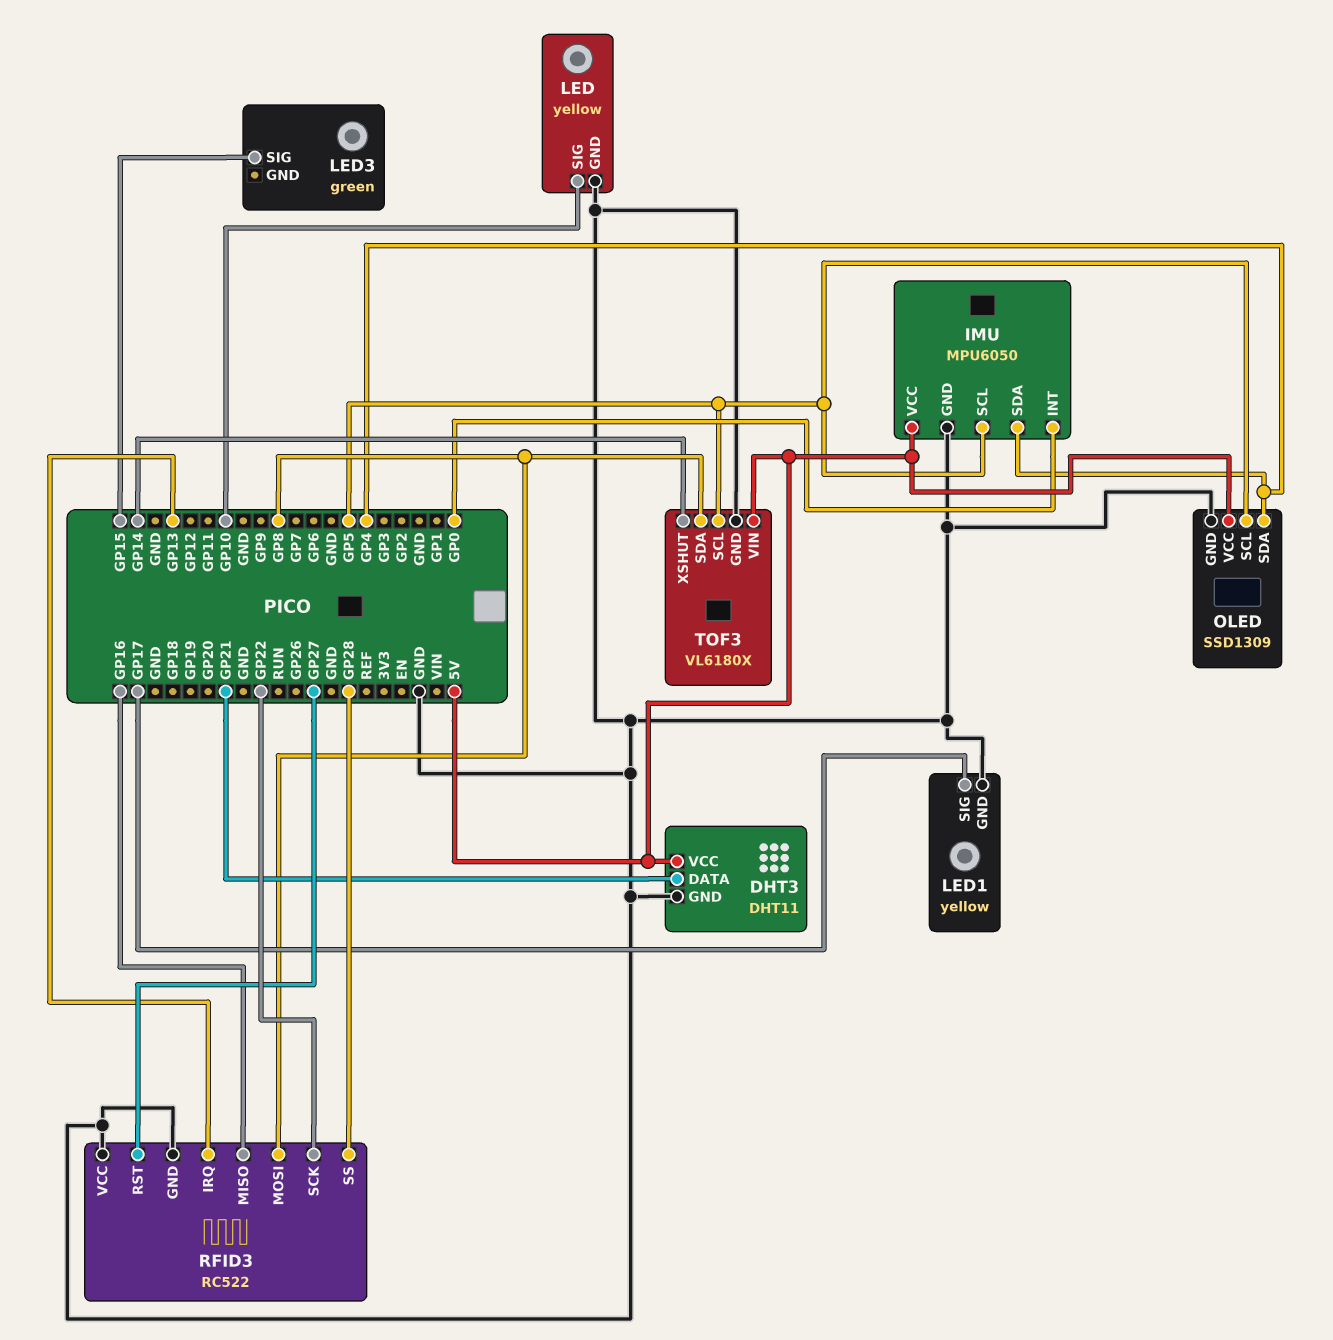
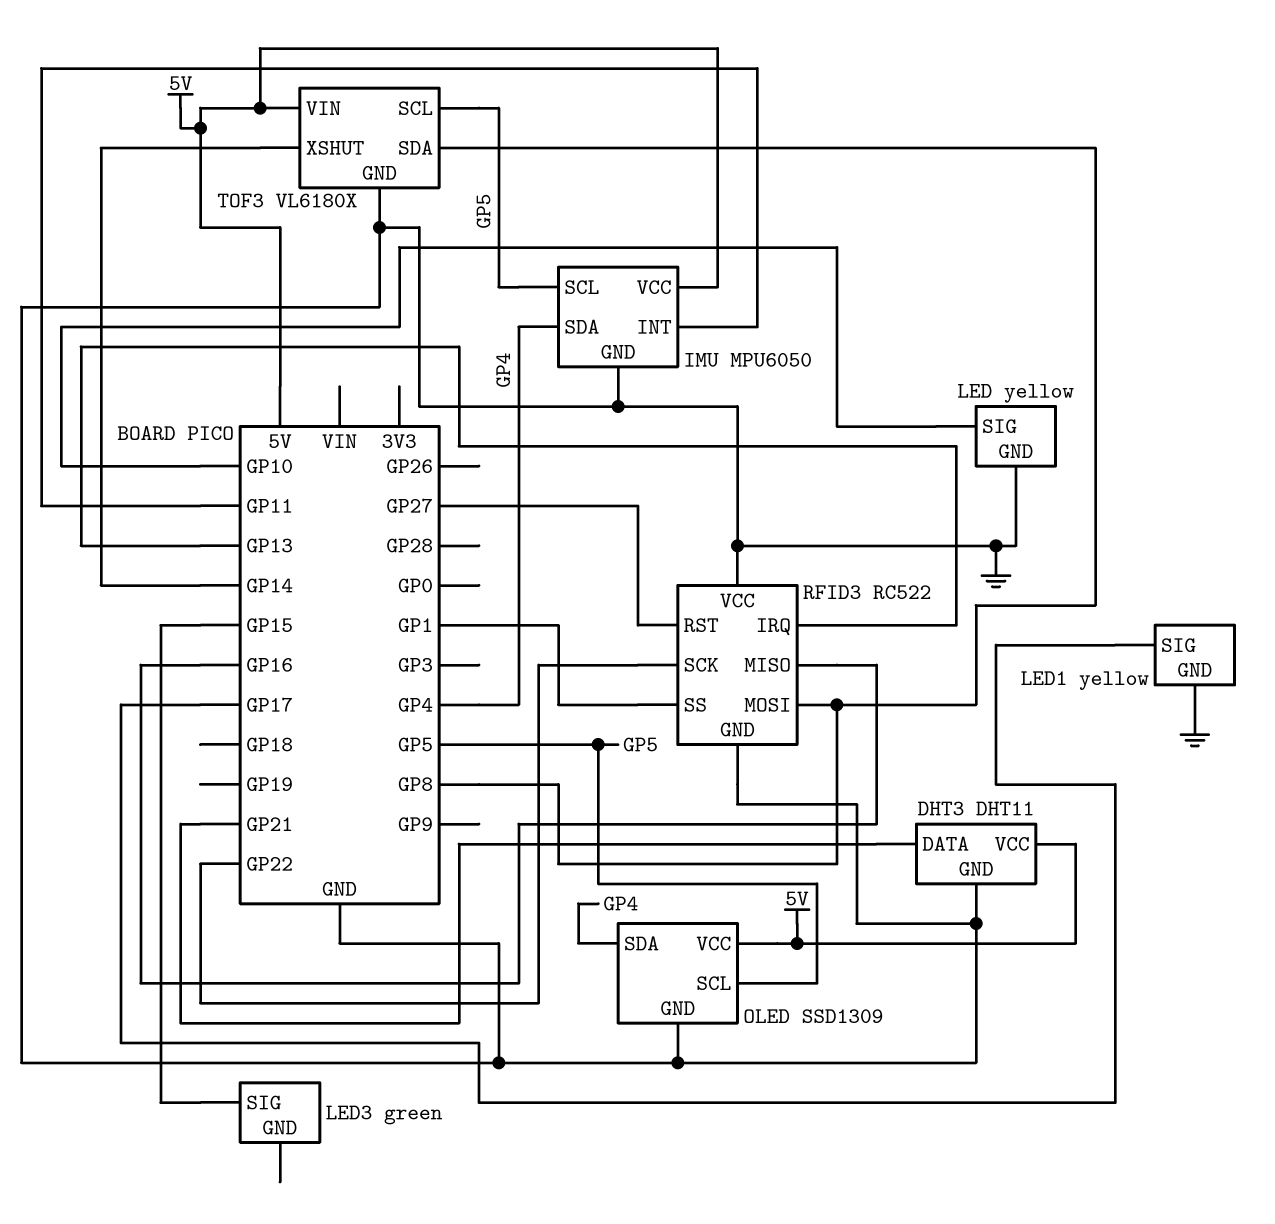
IMU pin INT: GP0 -> GP11
RFID3 pin SS: GP28 -> GP1

